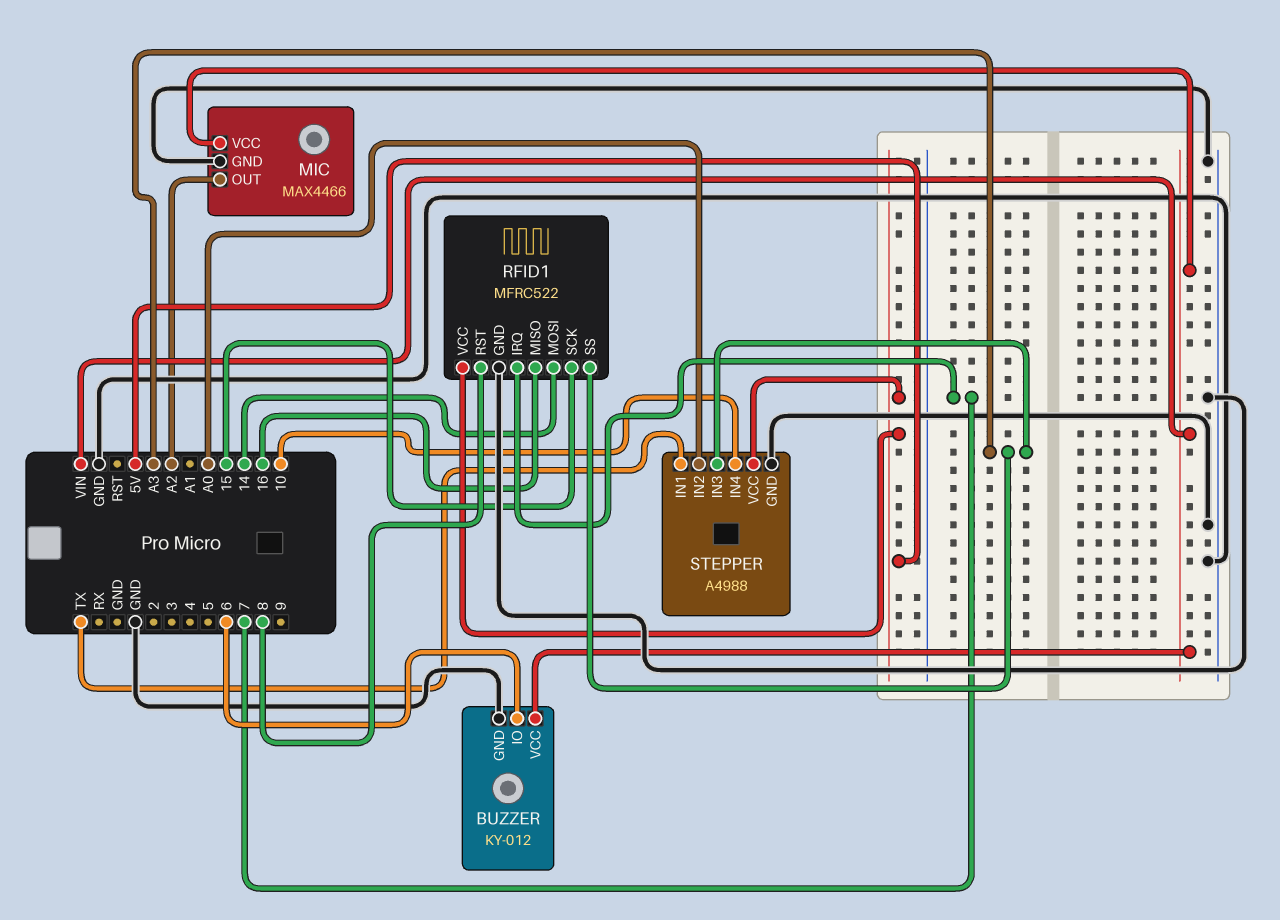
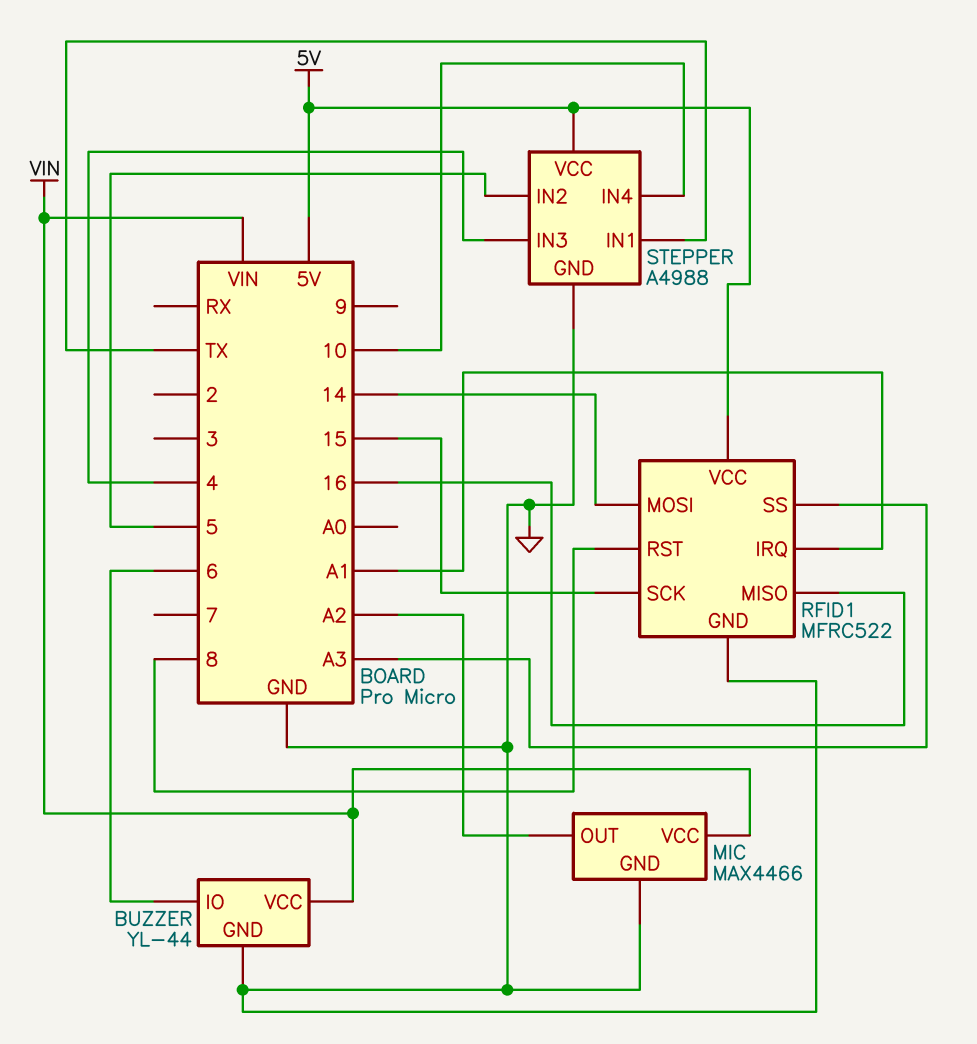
BUZZER: KY-012 -> YL-44
RFID1 pin IRQ: 7 -> A1
STEPPER pin IN2: A0 -> 5
STEPPER pin IN3: A3 -> 4

